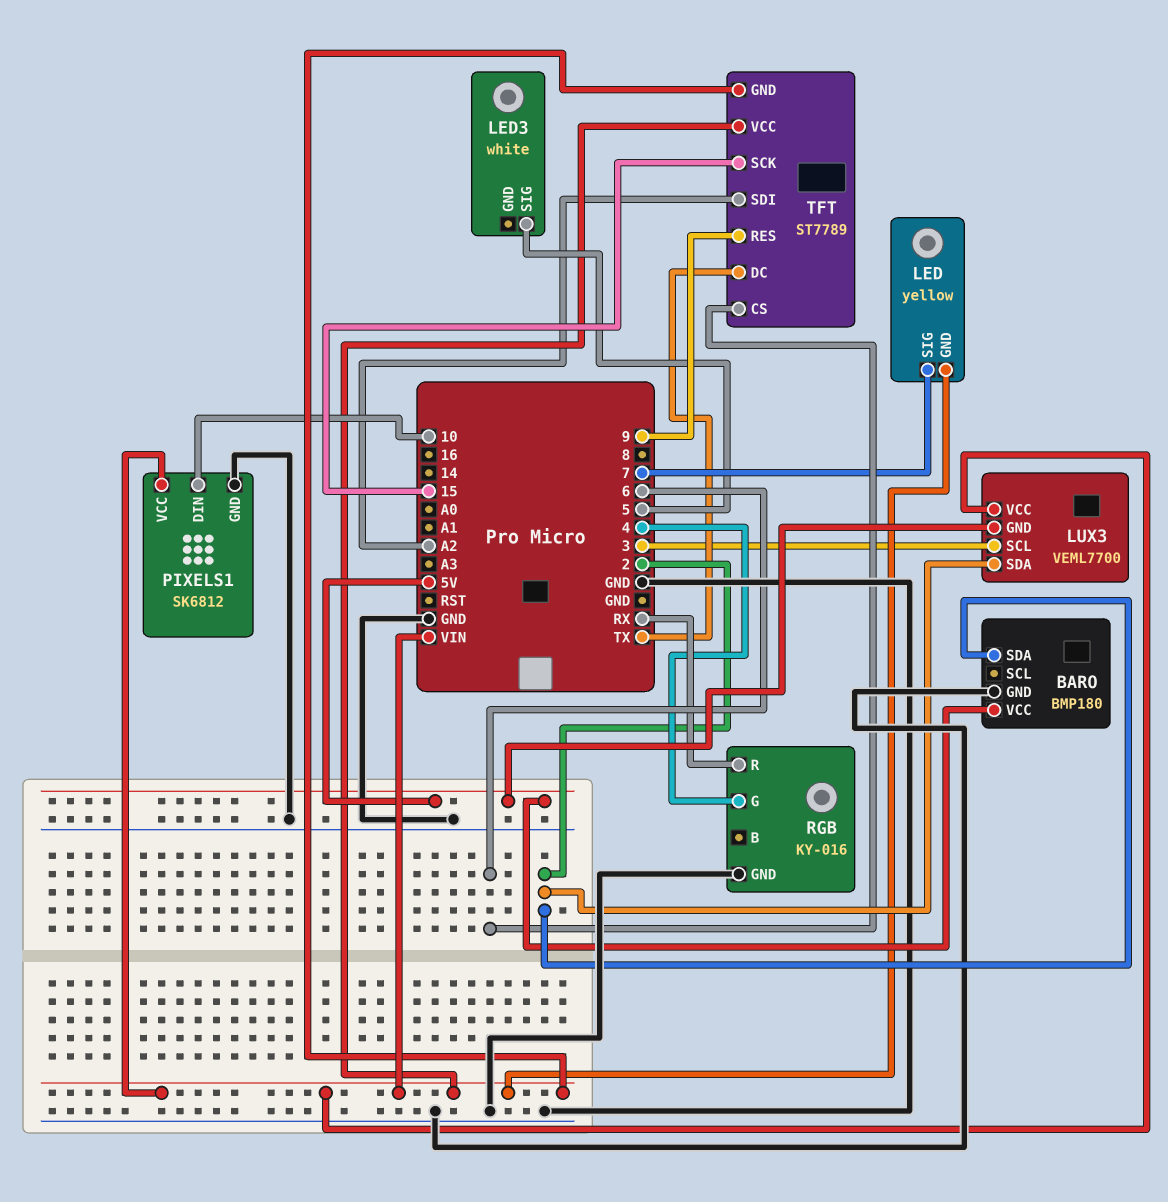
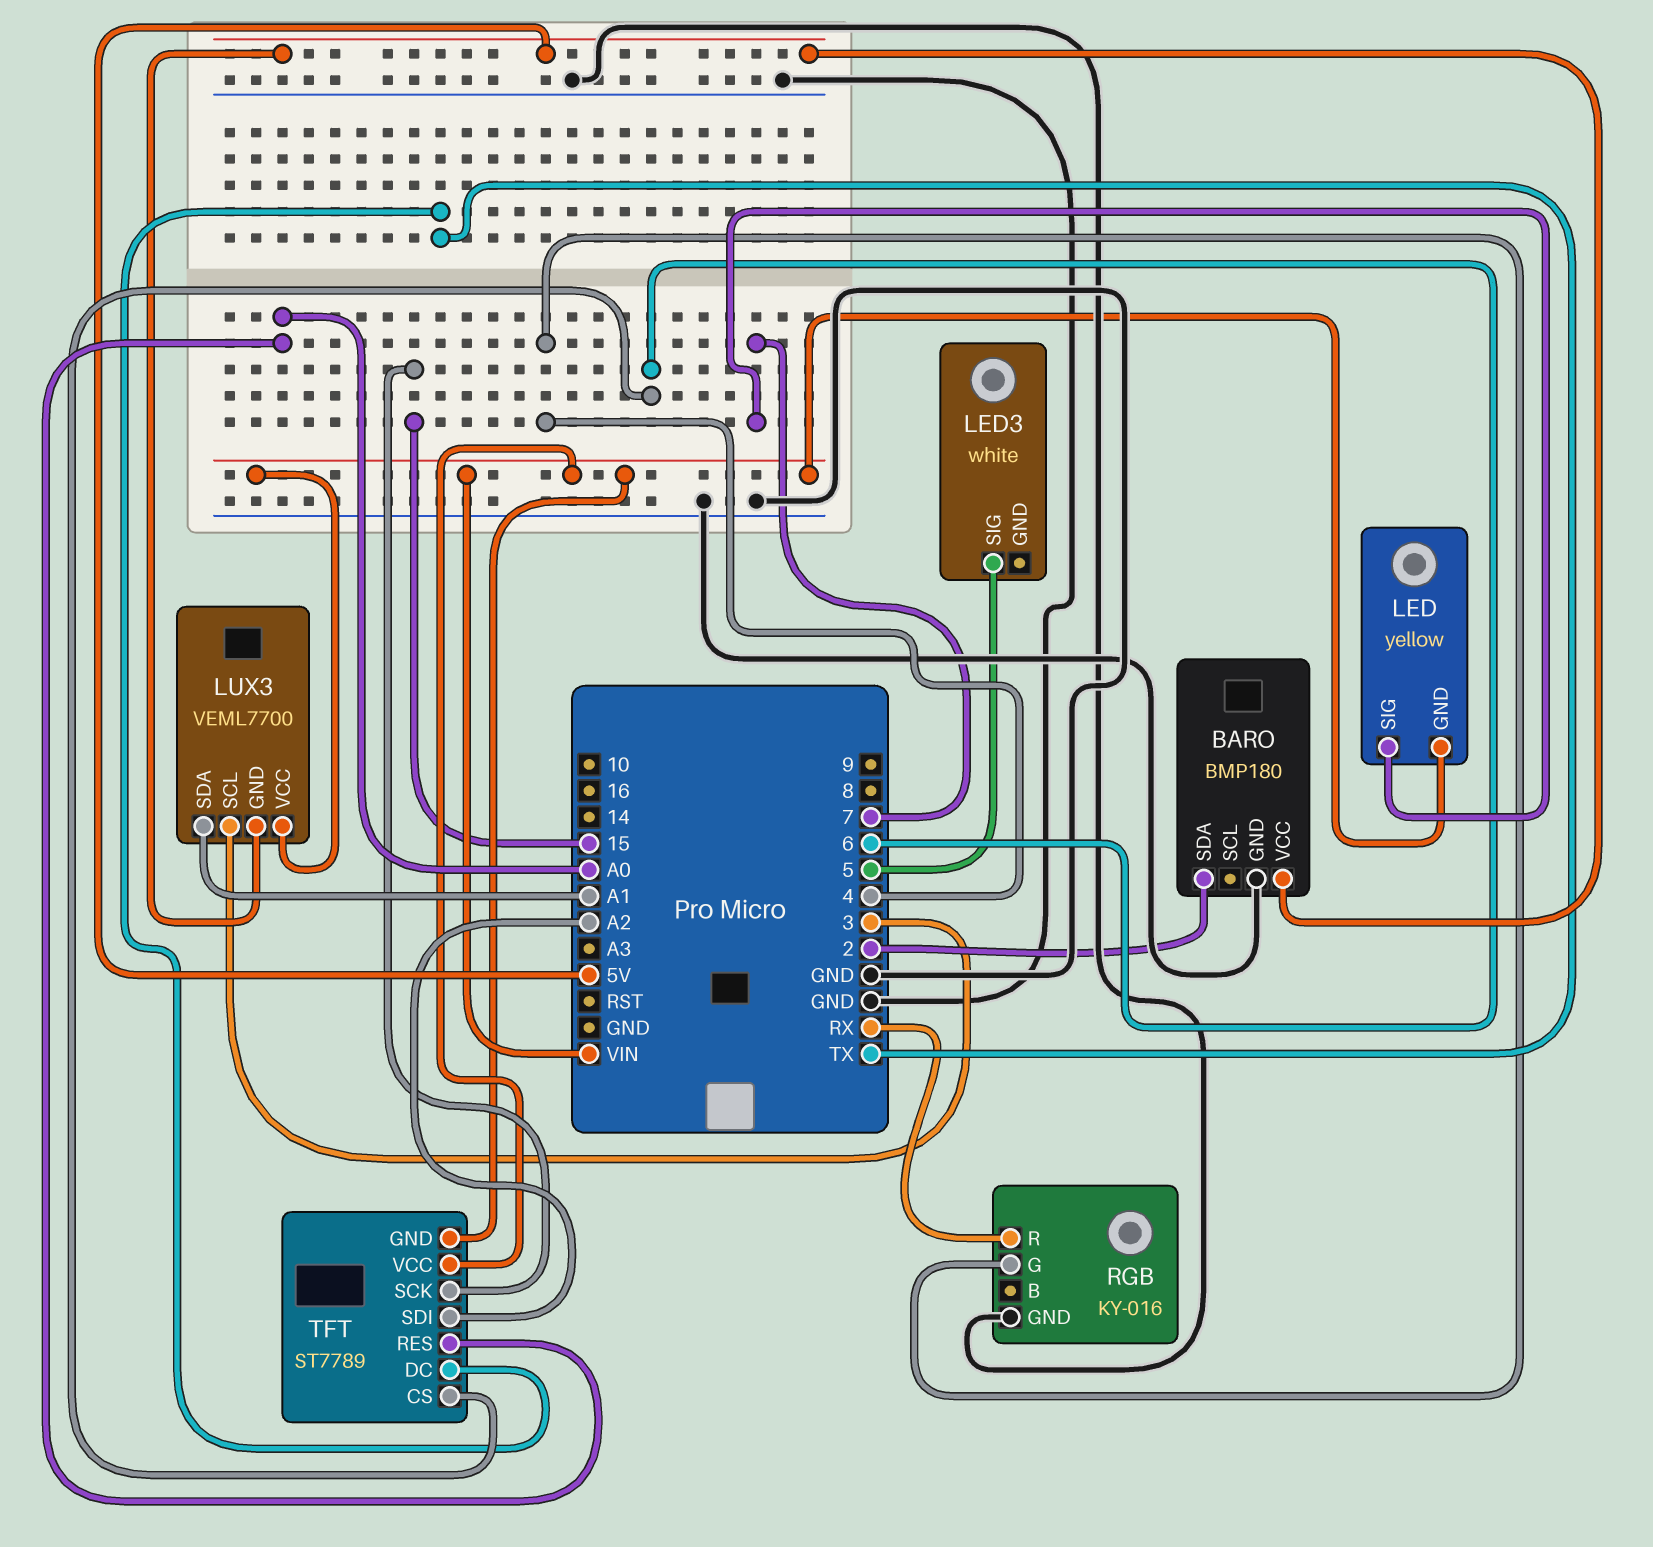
LUX3 pin SDA: 2 -> A1
PIXELS1: SK6812 -> none
PIXELS1 pin DIN: 10 -> none
PIXELS1 pin GND: GND -> none
PIXELS1 pin VCC: VIN -> none
TFT pin RES: 9 -> A0

